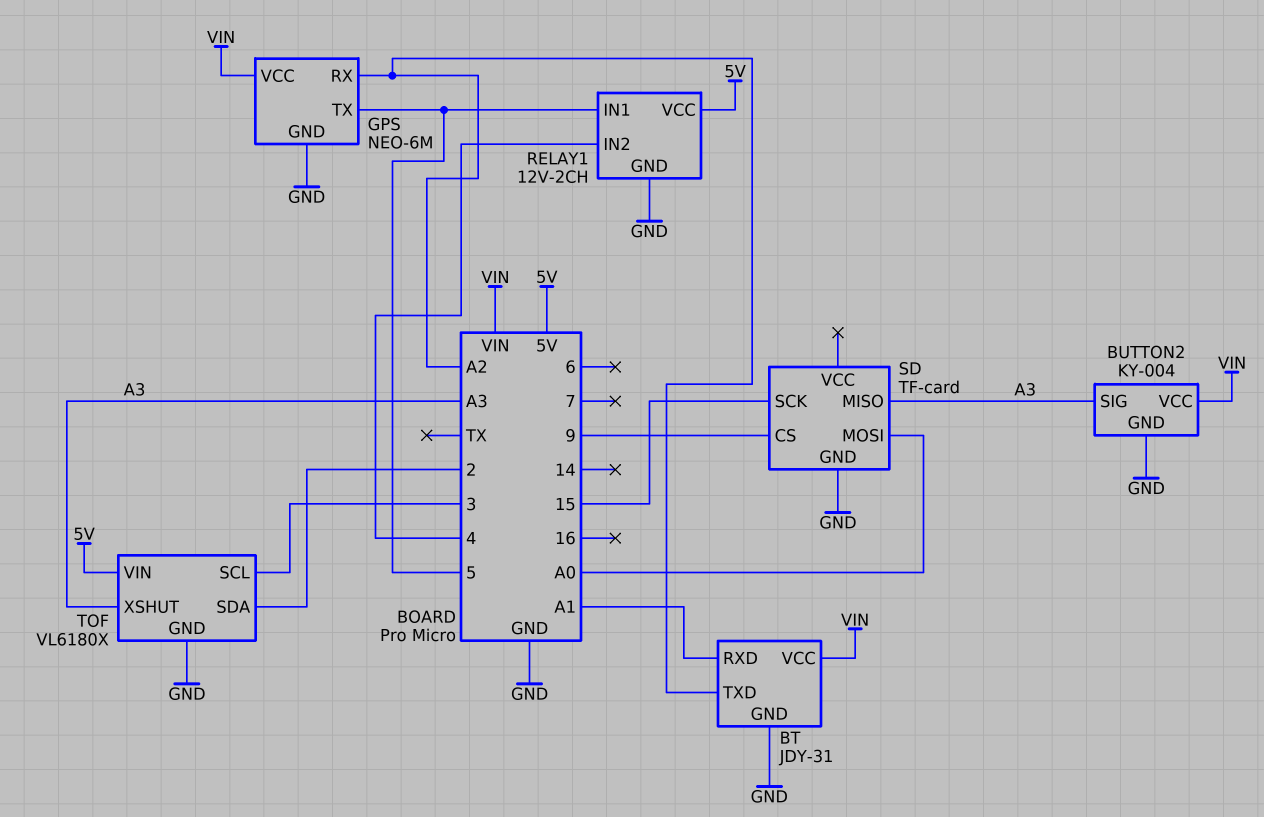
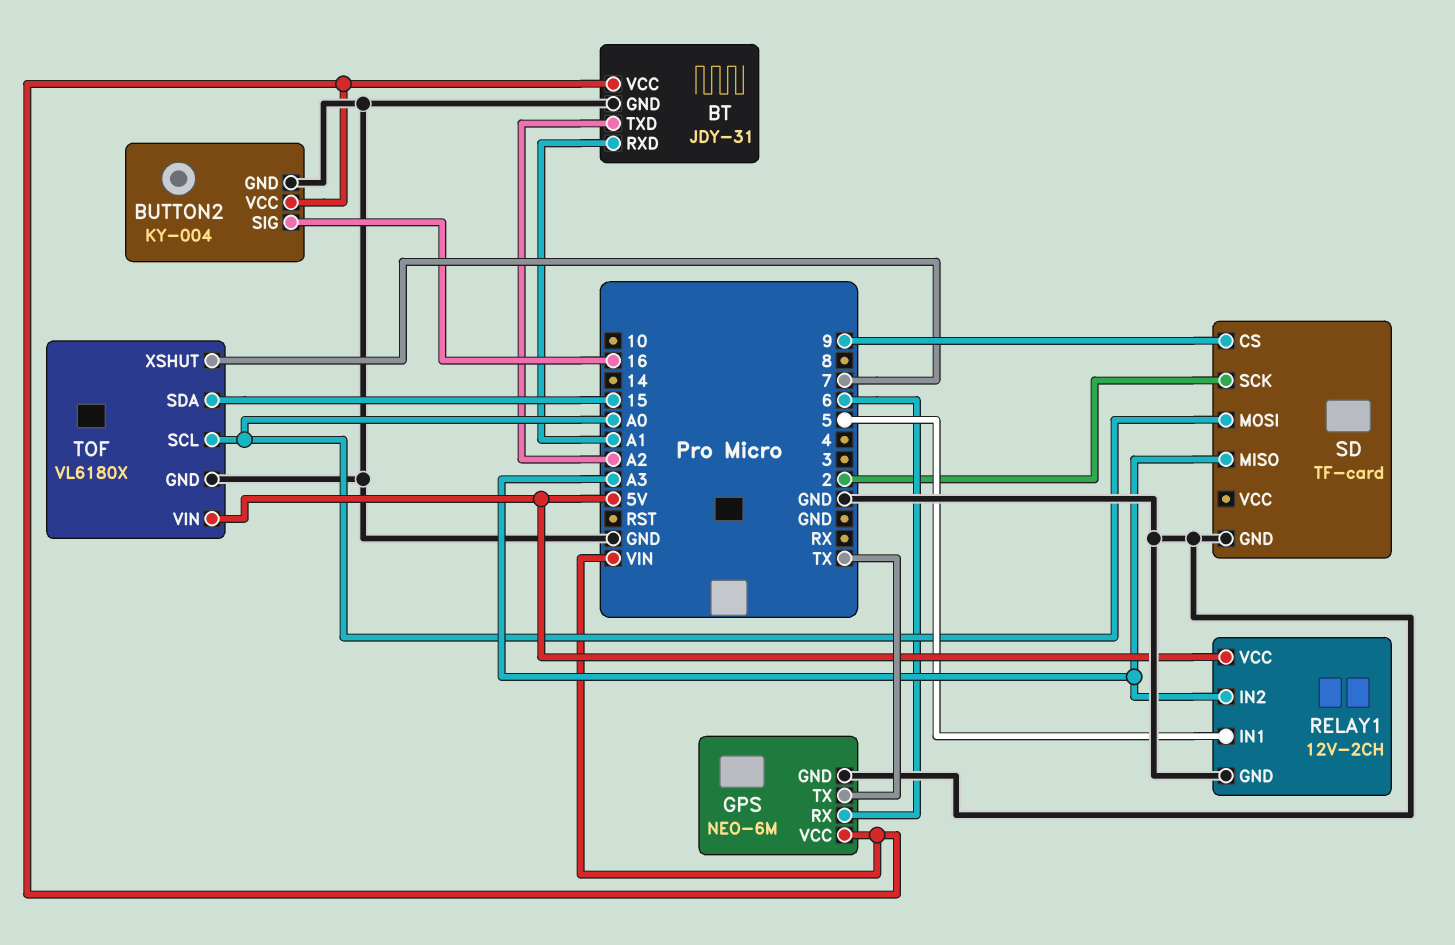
BUTTON2 pin SIG: A3 -> 16
GPS pin RX: A2 -> 6
GPS pin TX: 5 -> TX
RELAY1 pin IN2: 4 -> A3
SD pin SCK: 15 -> 2
TOF pin SCL: 3 -> A0
TOF pin SDA: 2 -> 15
TOF pin XSHUT: A3 -> 7

